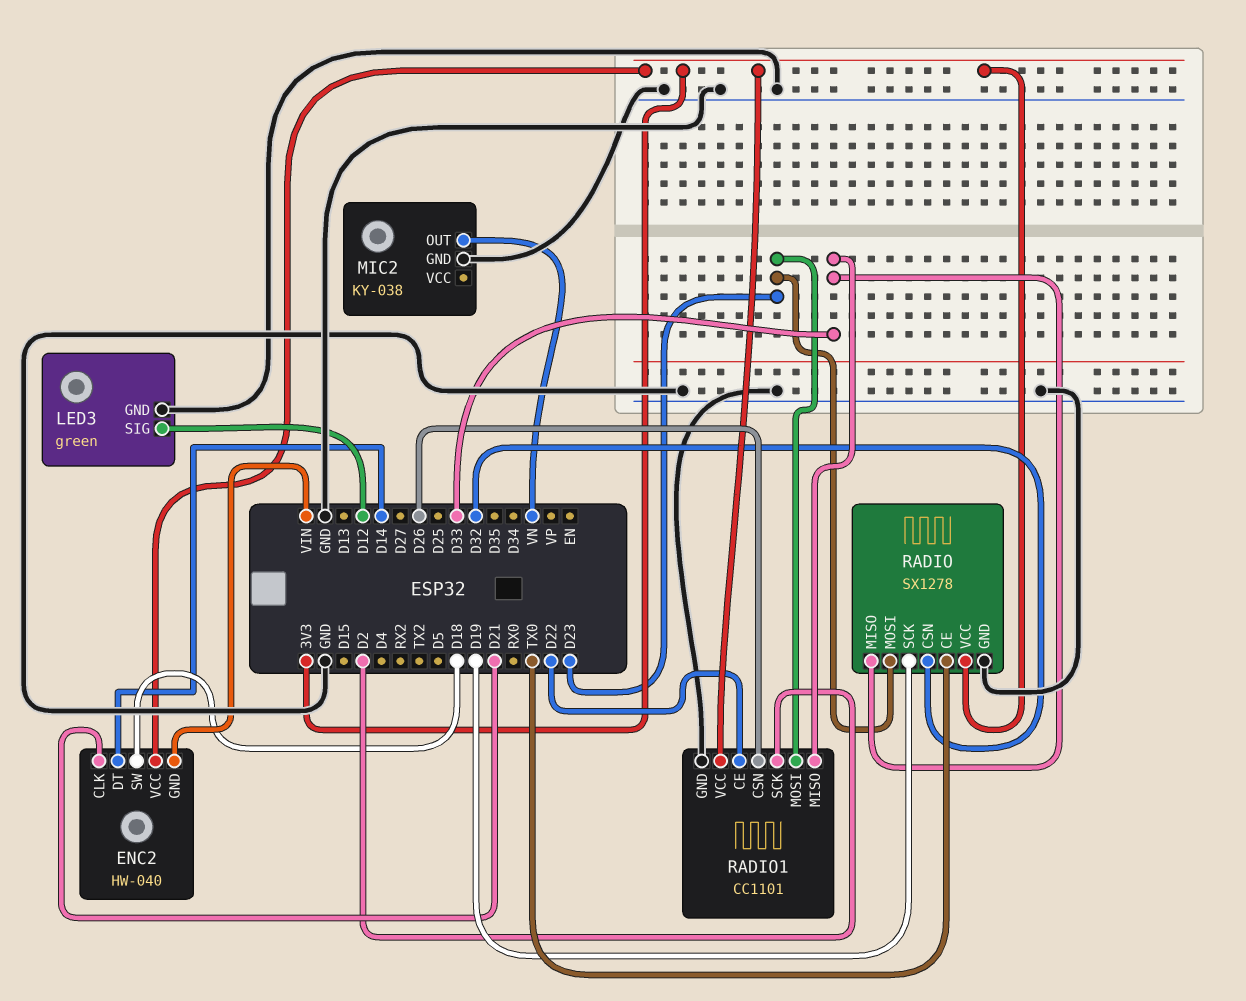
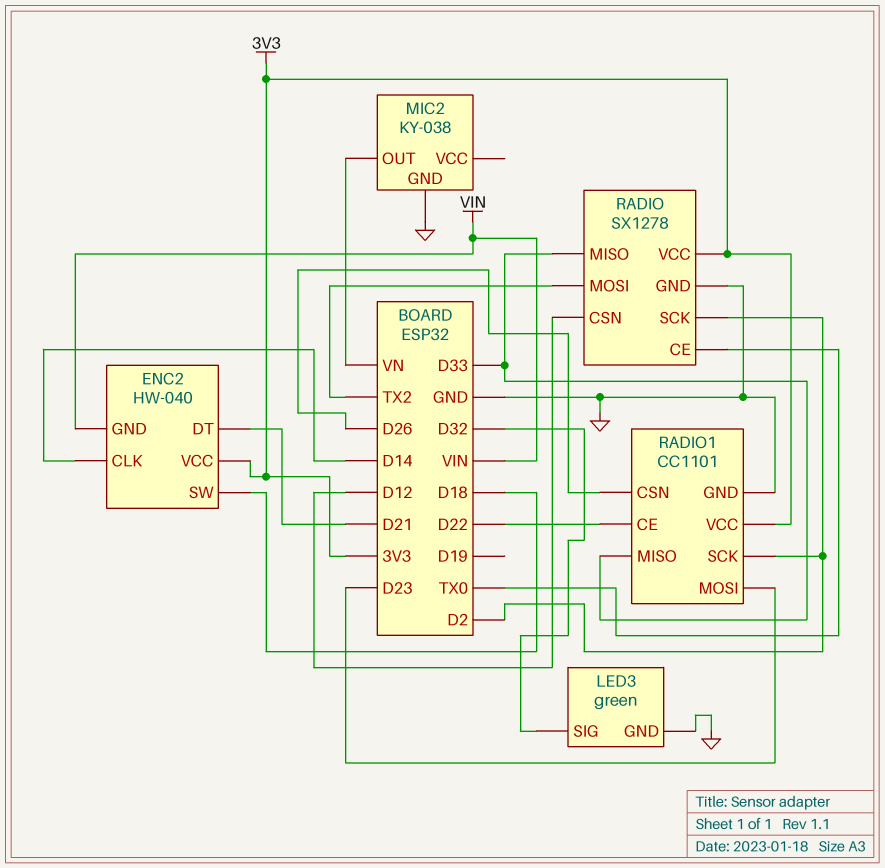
ENC2 pin CLK: D21 -> D14
ENC2 pin DT: D14 -> D21
LED3 pin SIG: D12 -> D32
RADIO pin CSN: D32 -> D12
RADIO pin MOSI: D23 -> TX2
RADIO pin SCK: D19 -> D2

